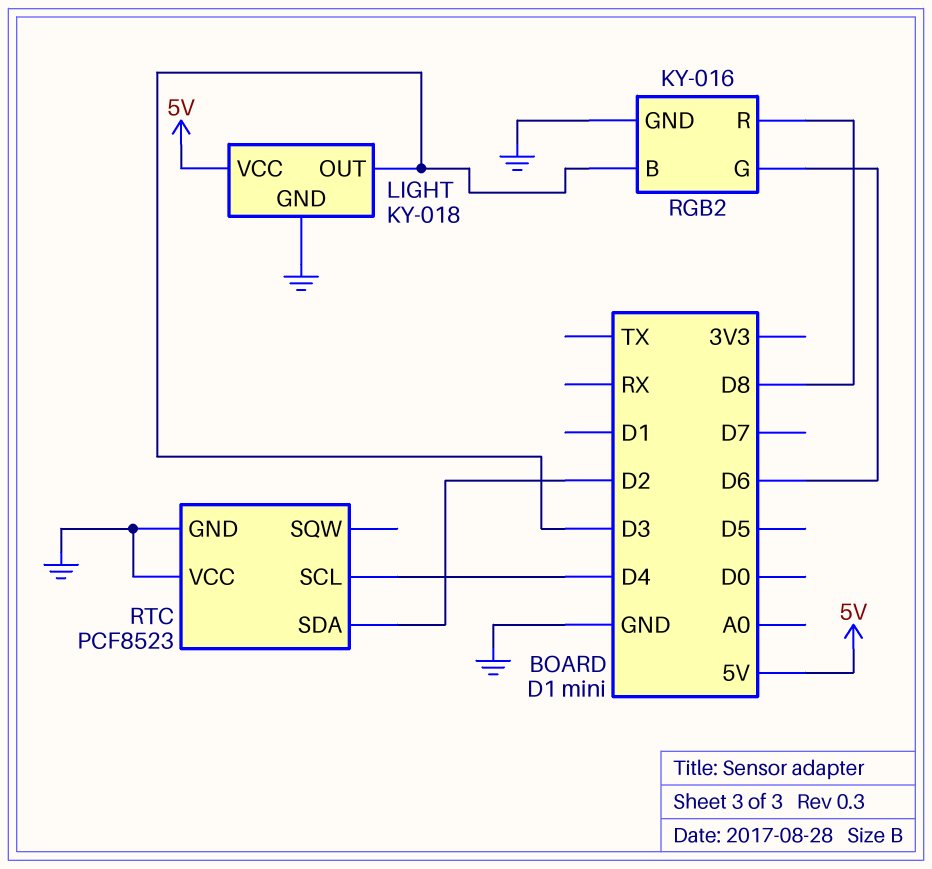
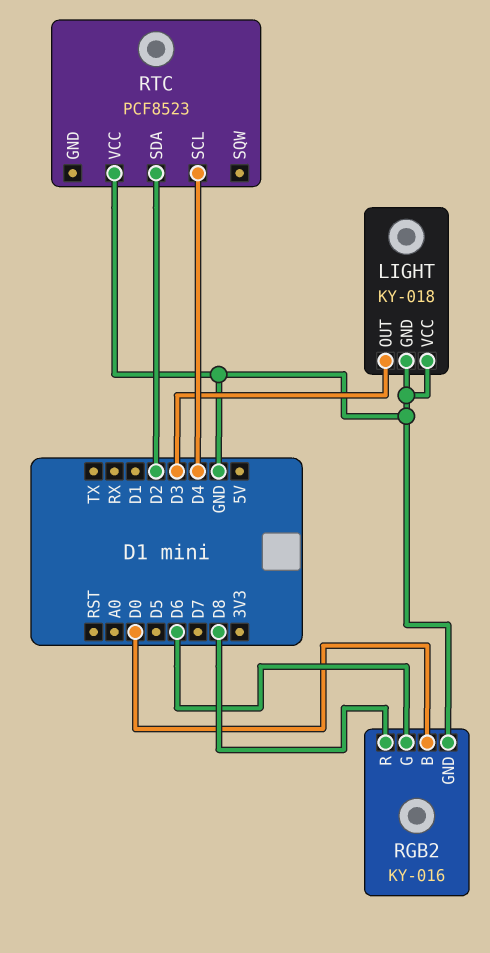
LIGHT pin VCC: 5V -> GND
RGB2 pin B: D3 -> D0
RTC pin GND: GND -> none

